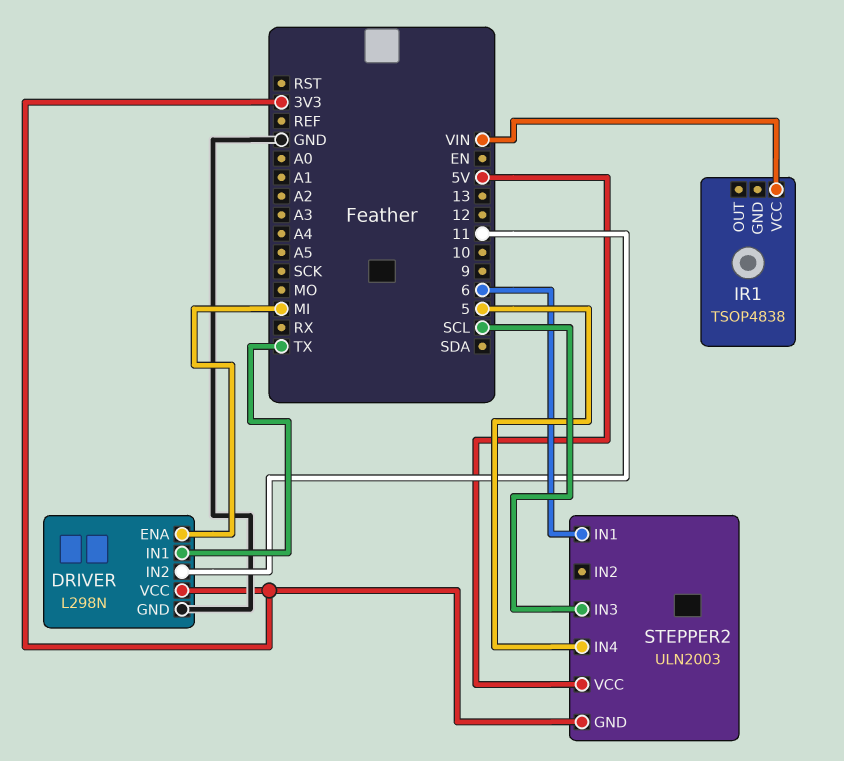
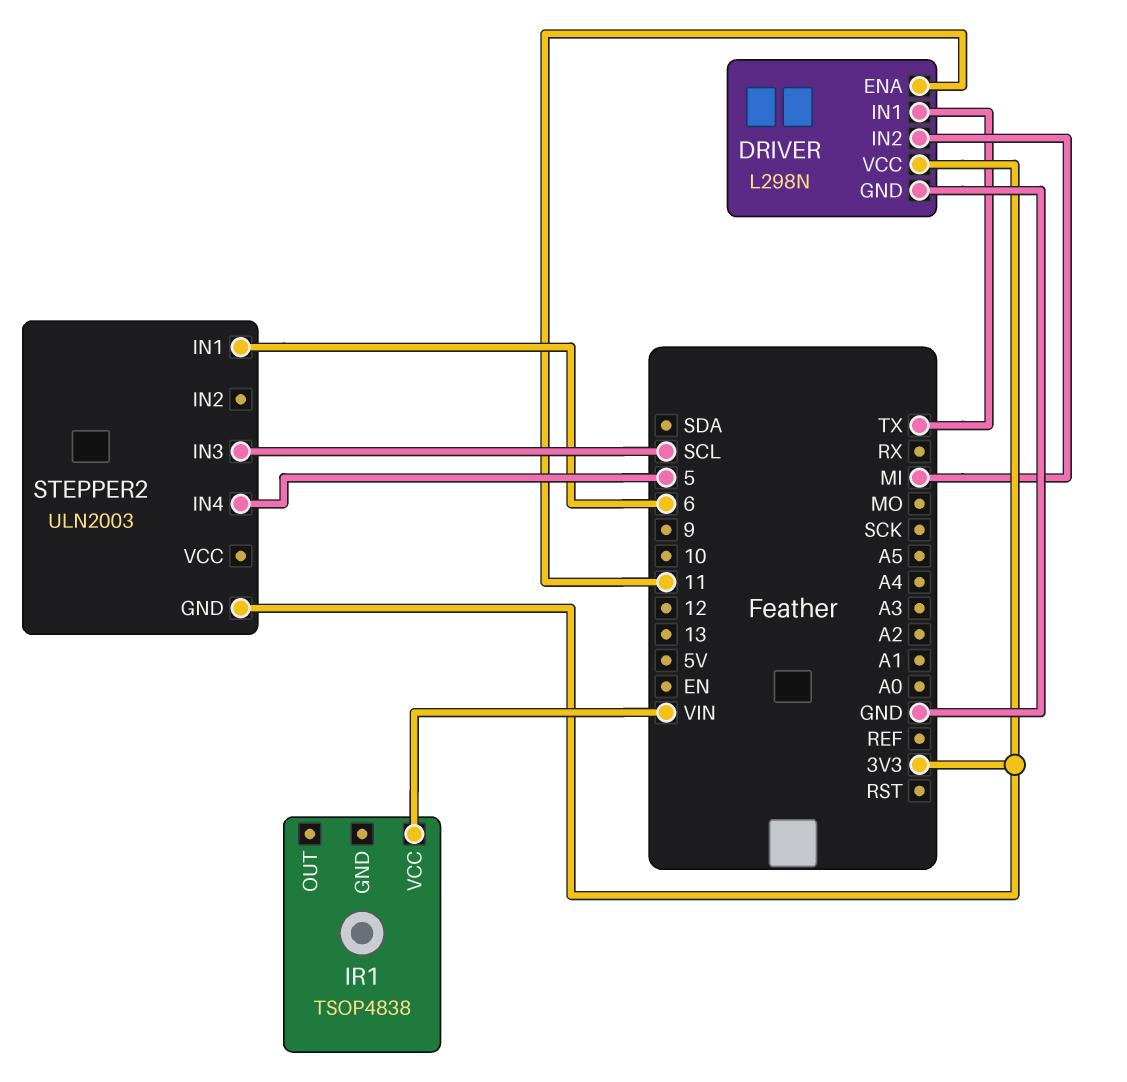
DRIVER pin ENA: MI -> 11
DRIVER pin IN2: 11 -> MI
STEPPER2 pin VCC: 5V -> none

